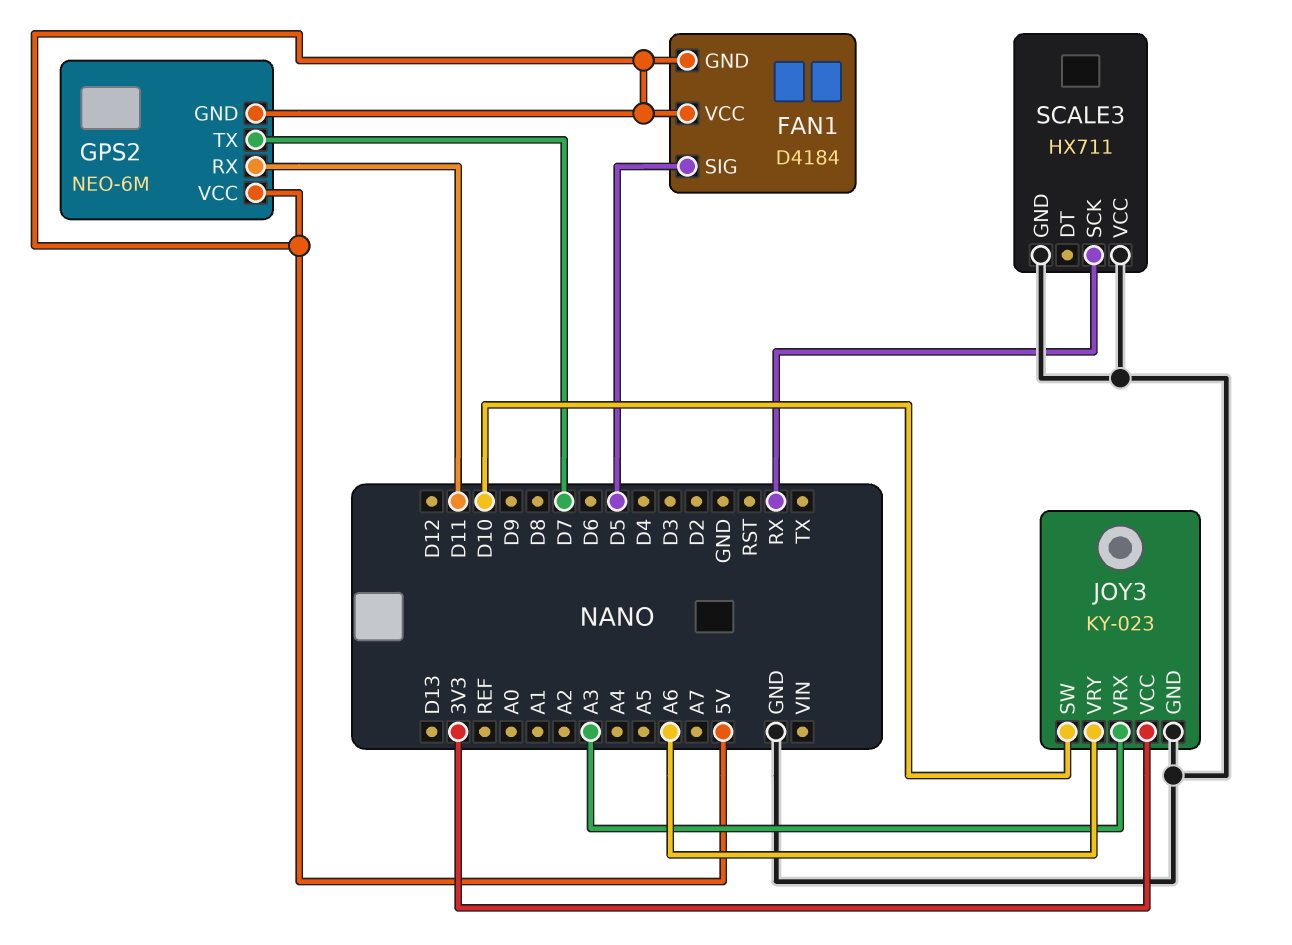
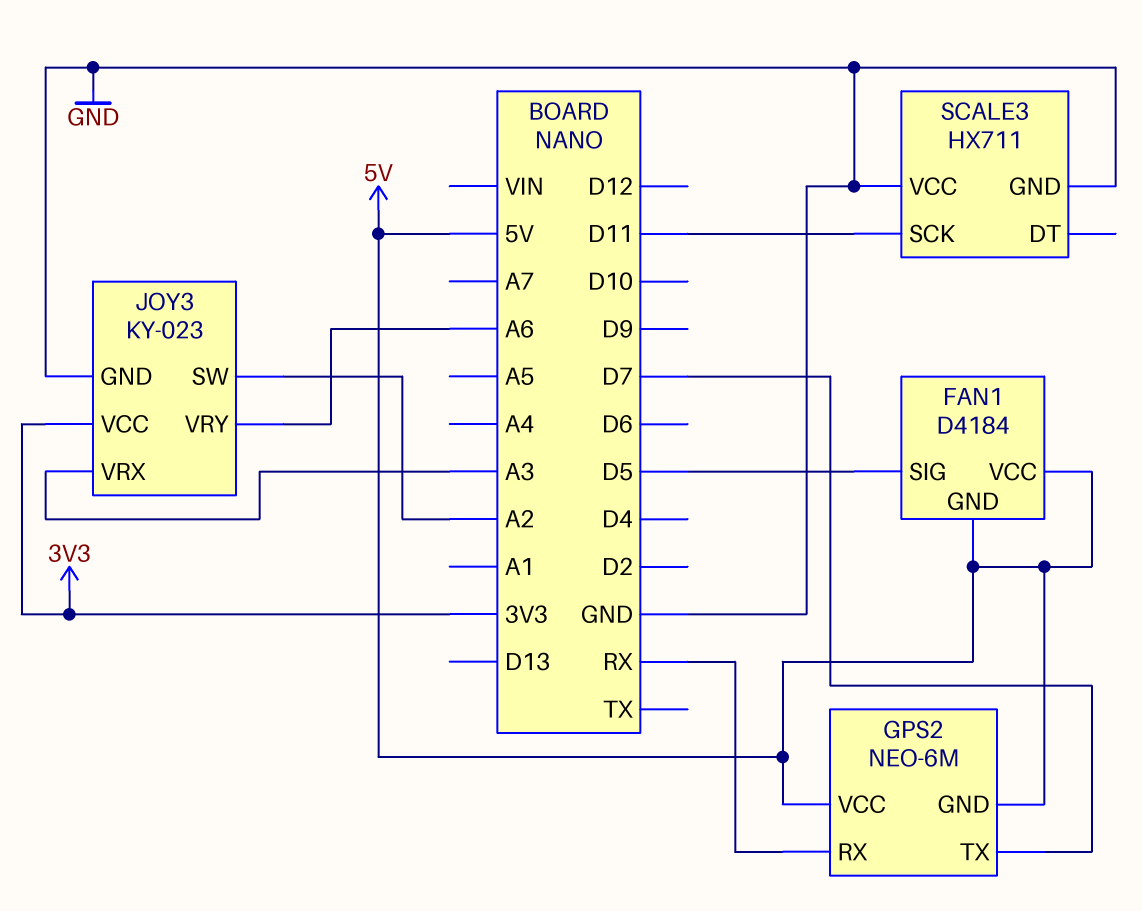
GPS2 pin RX: D11 -> RX
JOY3 pin SW: D10 -> A2
SCALE3 pin SCK: RX -> D11

